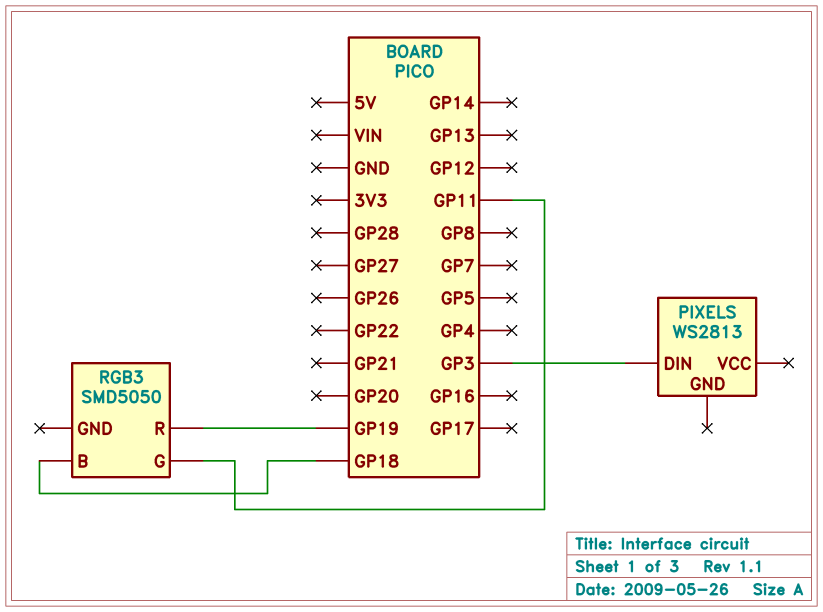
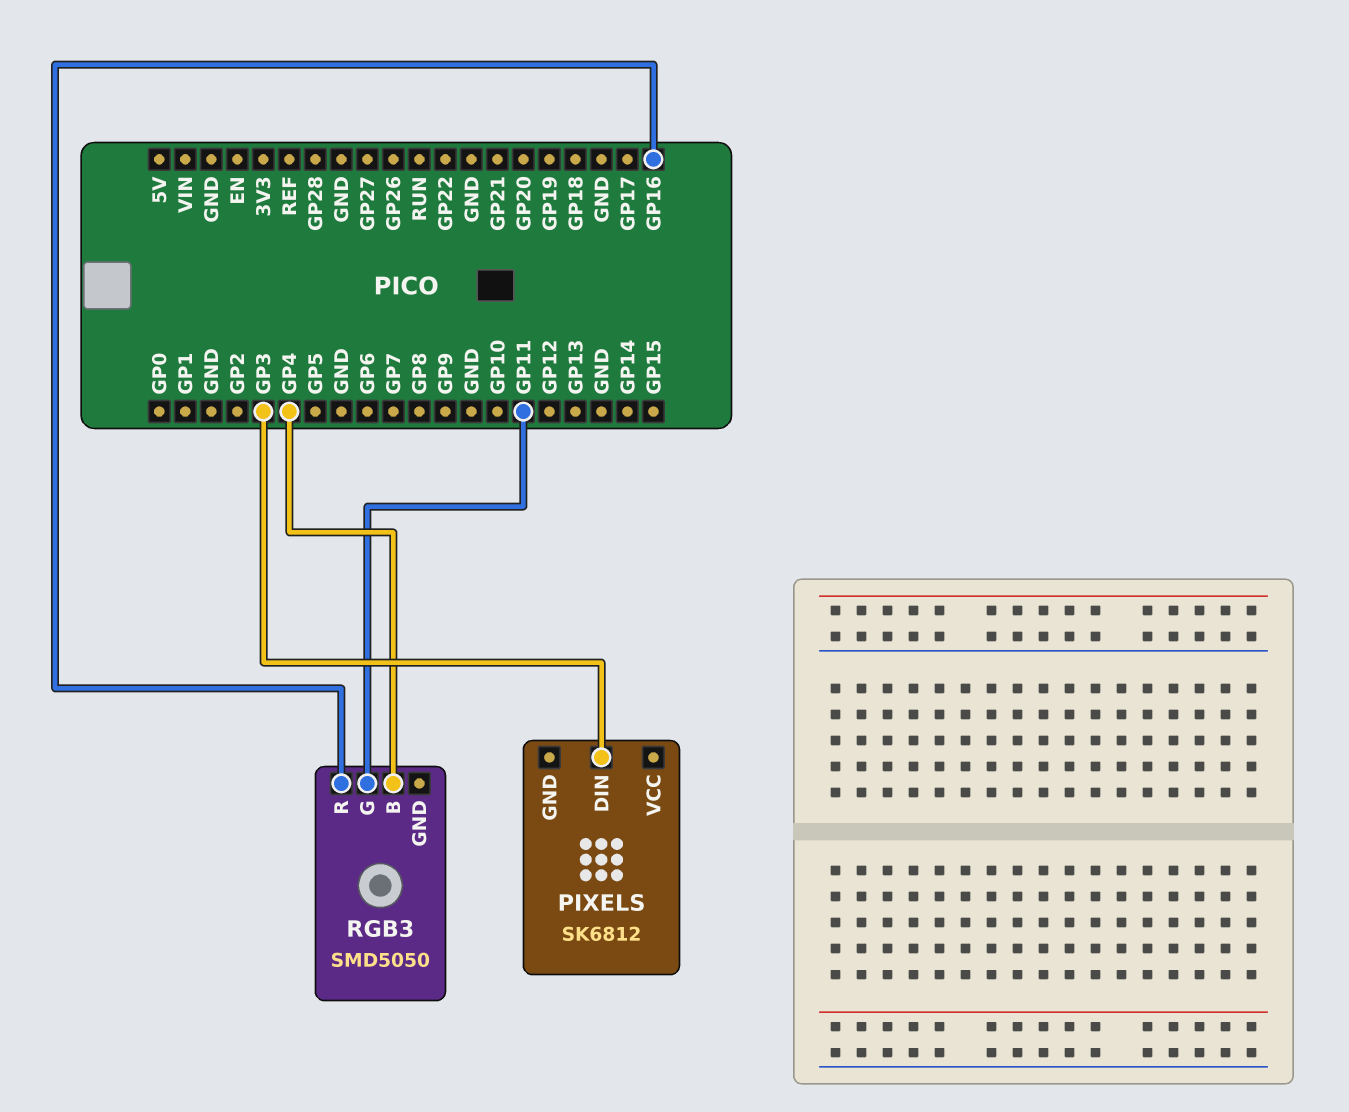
PIXELS: WS2813 -> SK6812
RGB3 pin B: GP18 -> GP4
RGB3 pin R: GP19 -> GP16

